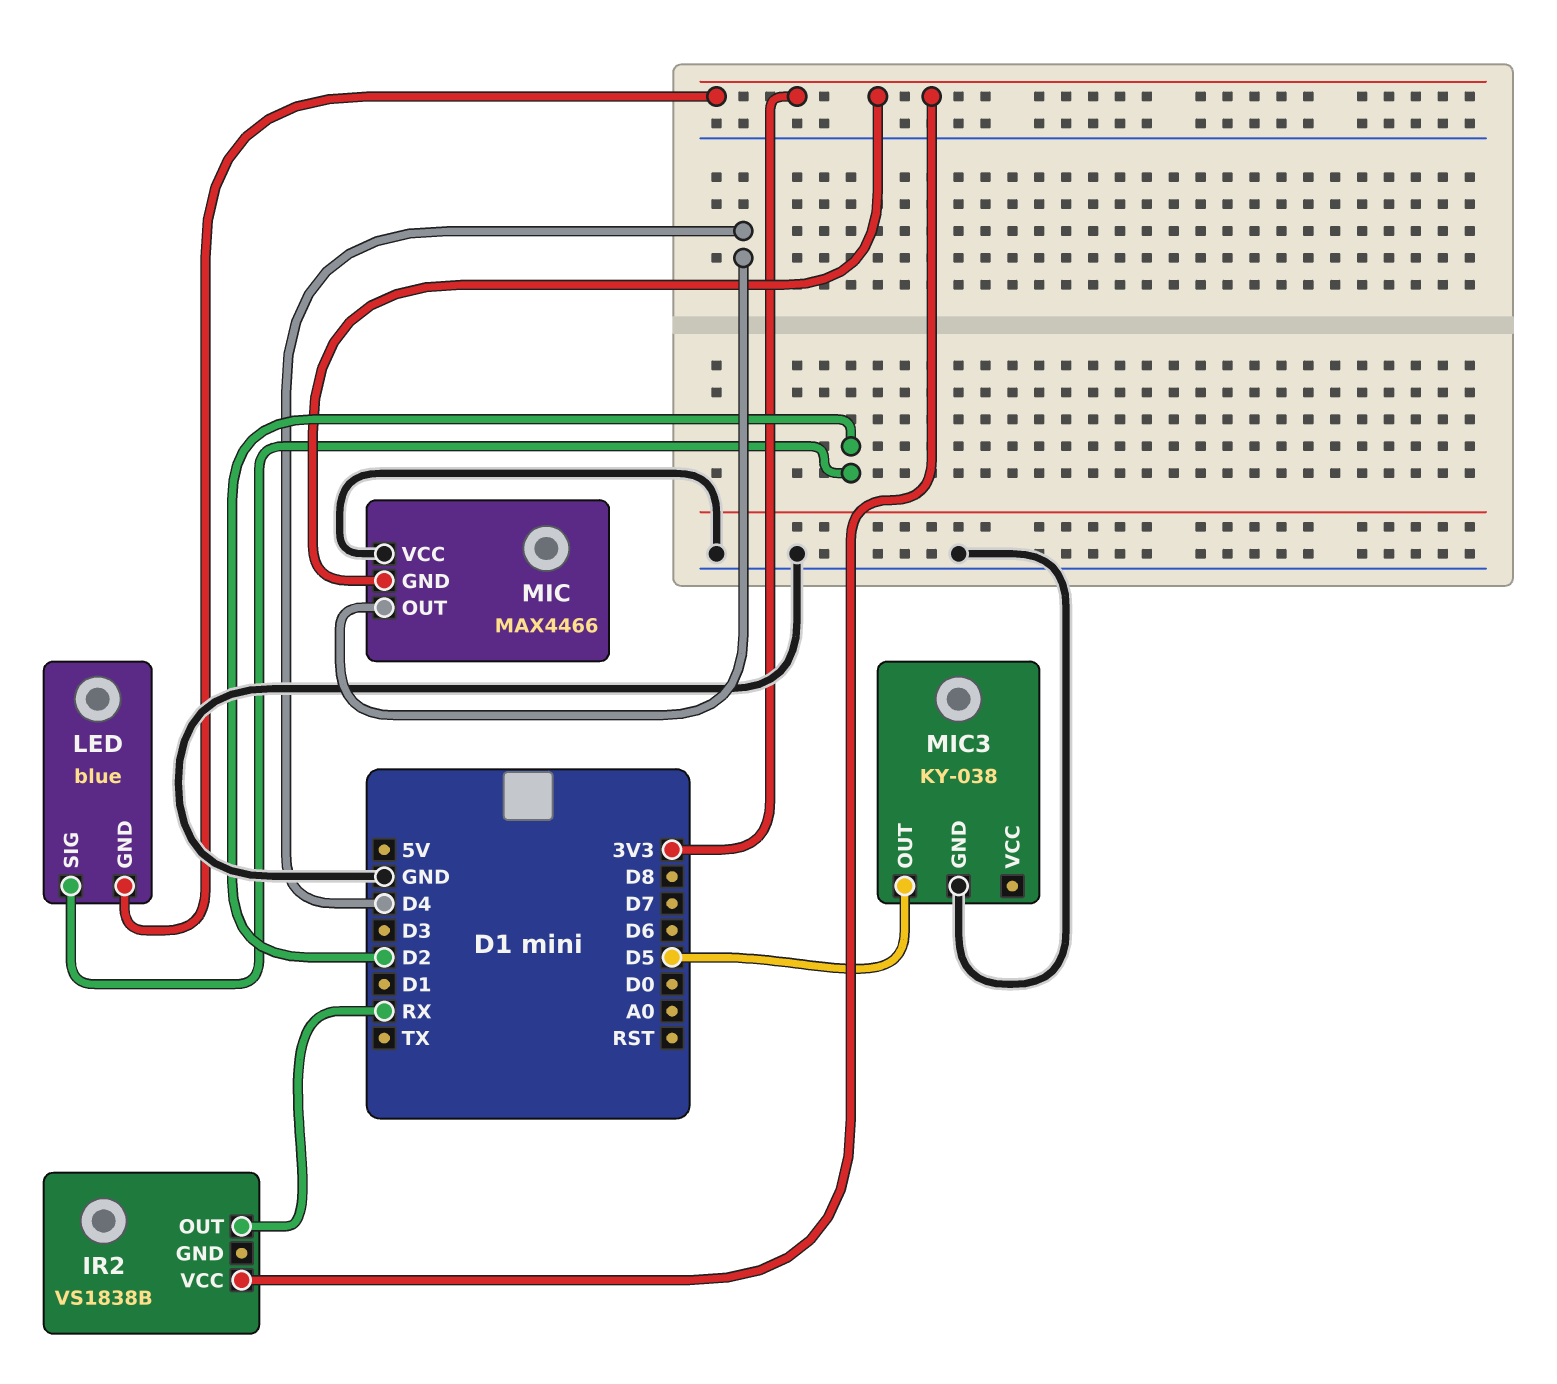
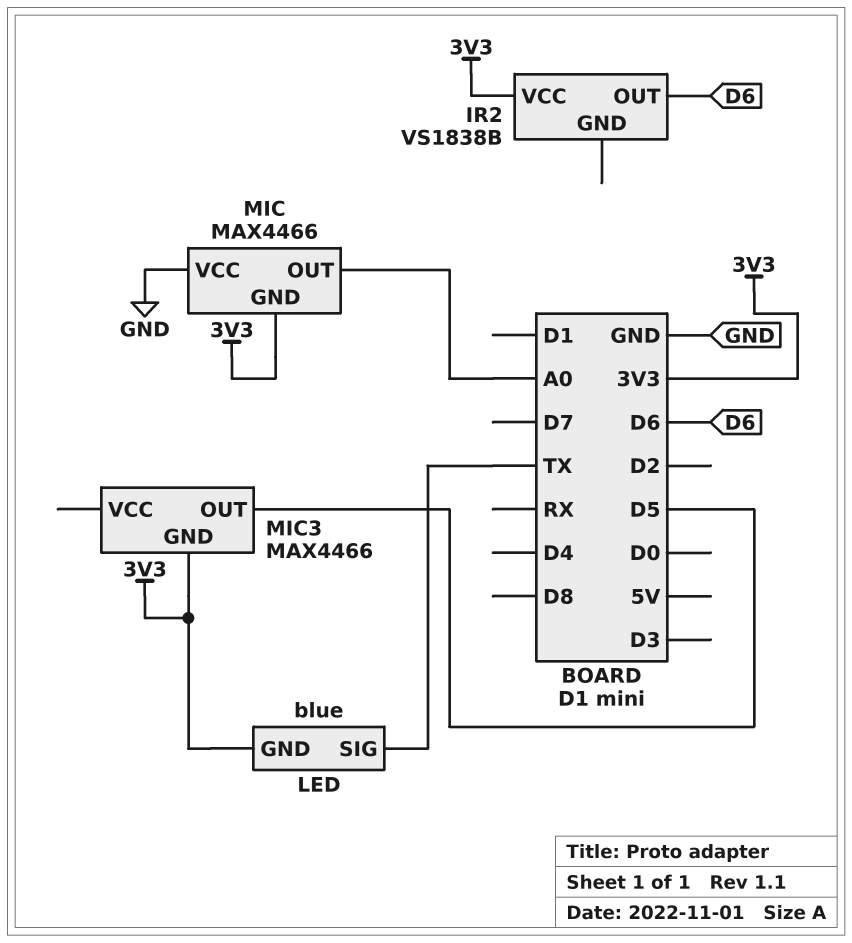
IR2 pin OUT: RX -> D6
LED pin SIG: D2 -> TX
MIC pin OUT: D4 -> A0
MIC3: KY-038 -> MAX4466
MIC3 pin GND: GND -> 3V3

